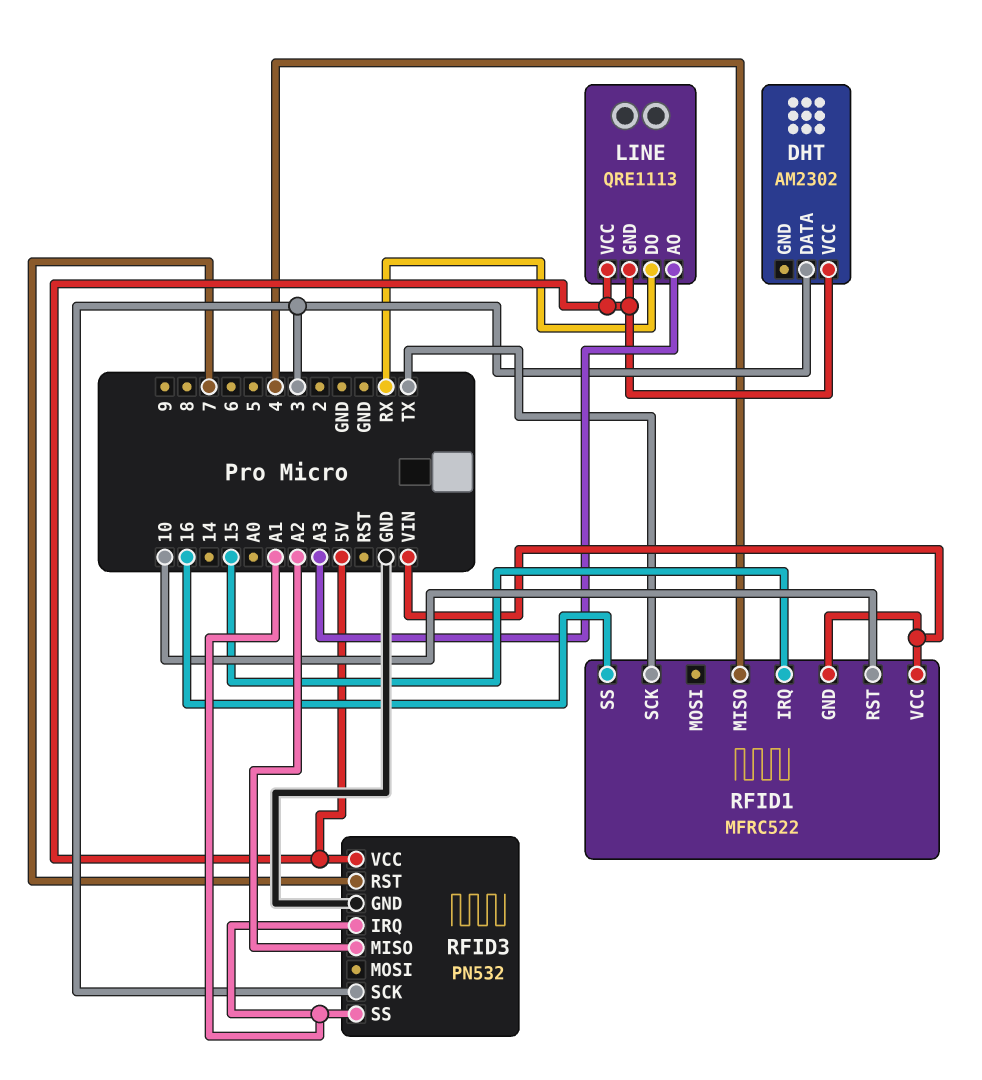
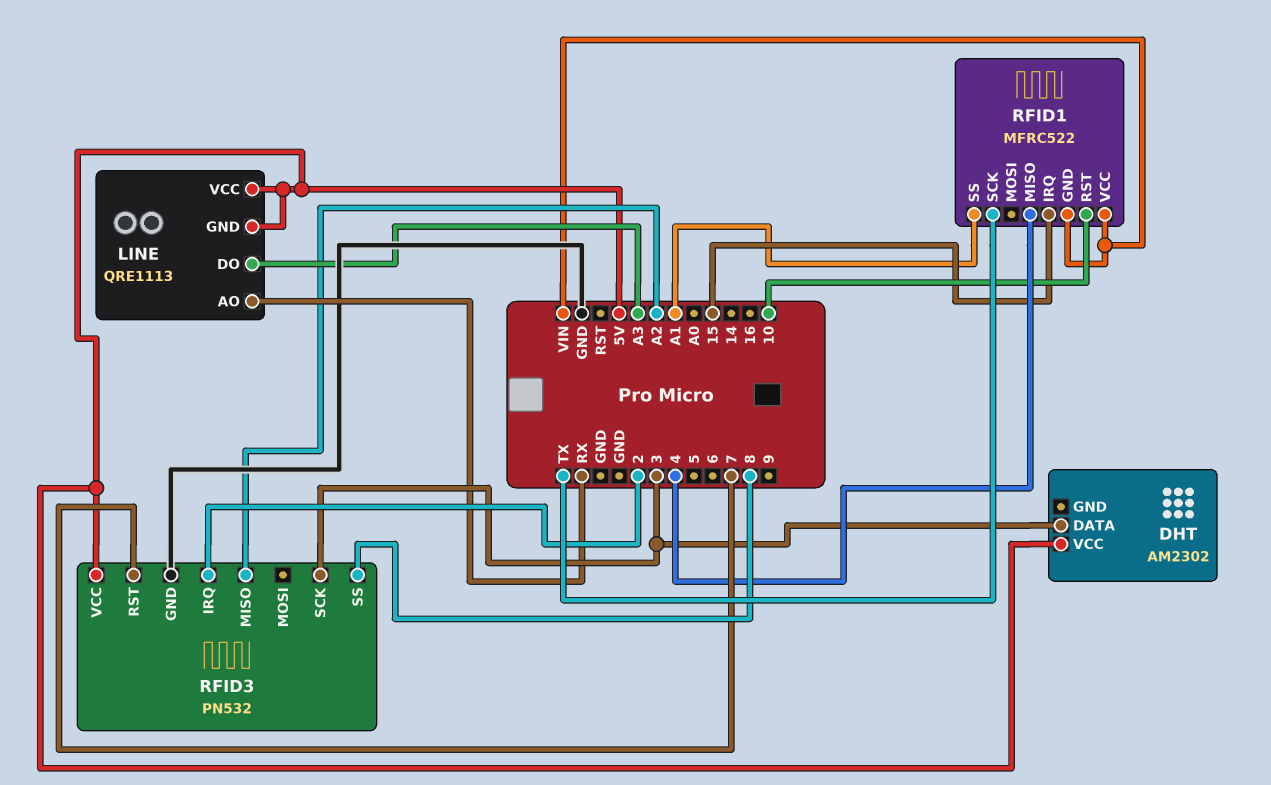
LINE pin AO: A3 -> RX
LINE pin DO: RX -> A3
RFID1 pin SS: 16 -> A1
RFID3 pin IRQ: A1 -> 2
RFID3 pin SS: A1 -> 8

